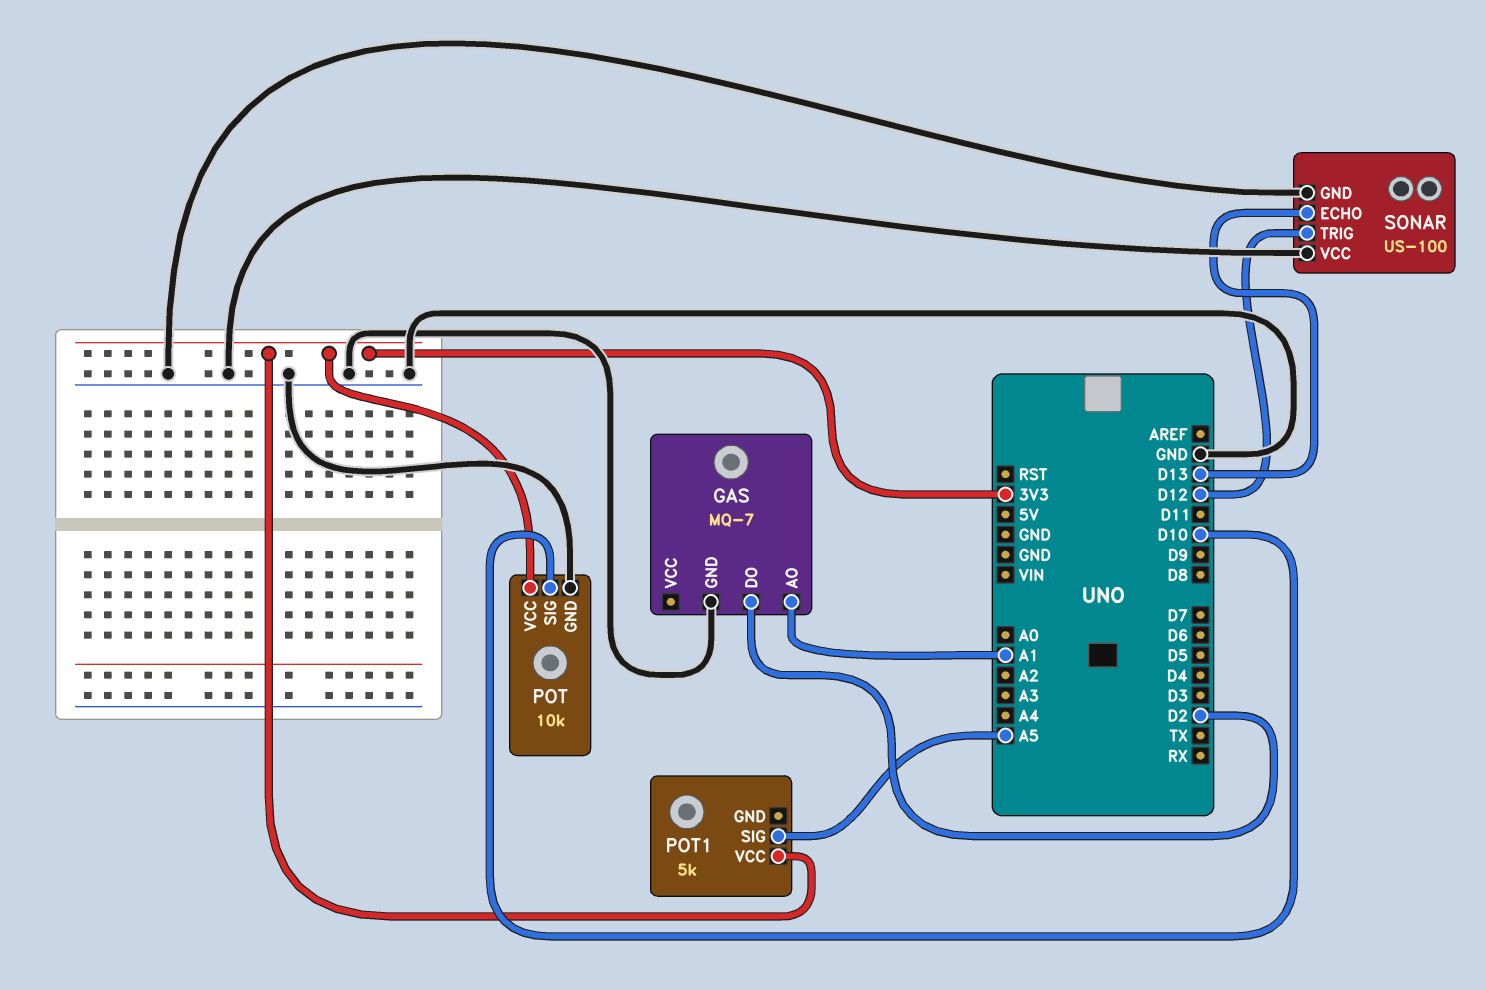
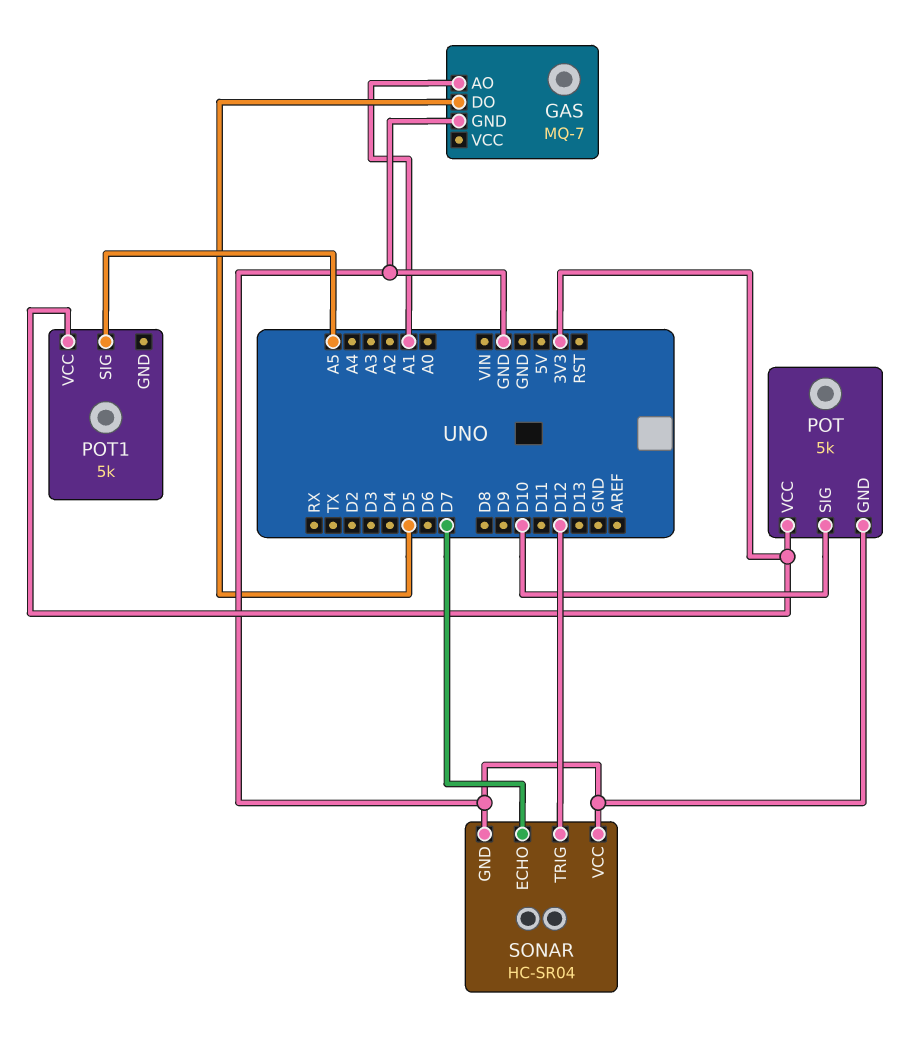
GAS pin DO: D2 -> D5
POT: 10k -> 5k
SONAR: US-100 -> HC-SR04
SONAR pin ECHO: D13 -> D7

